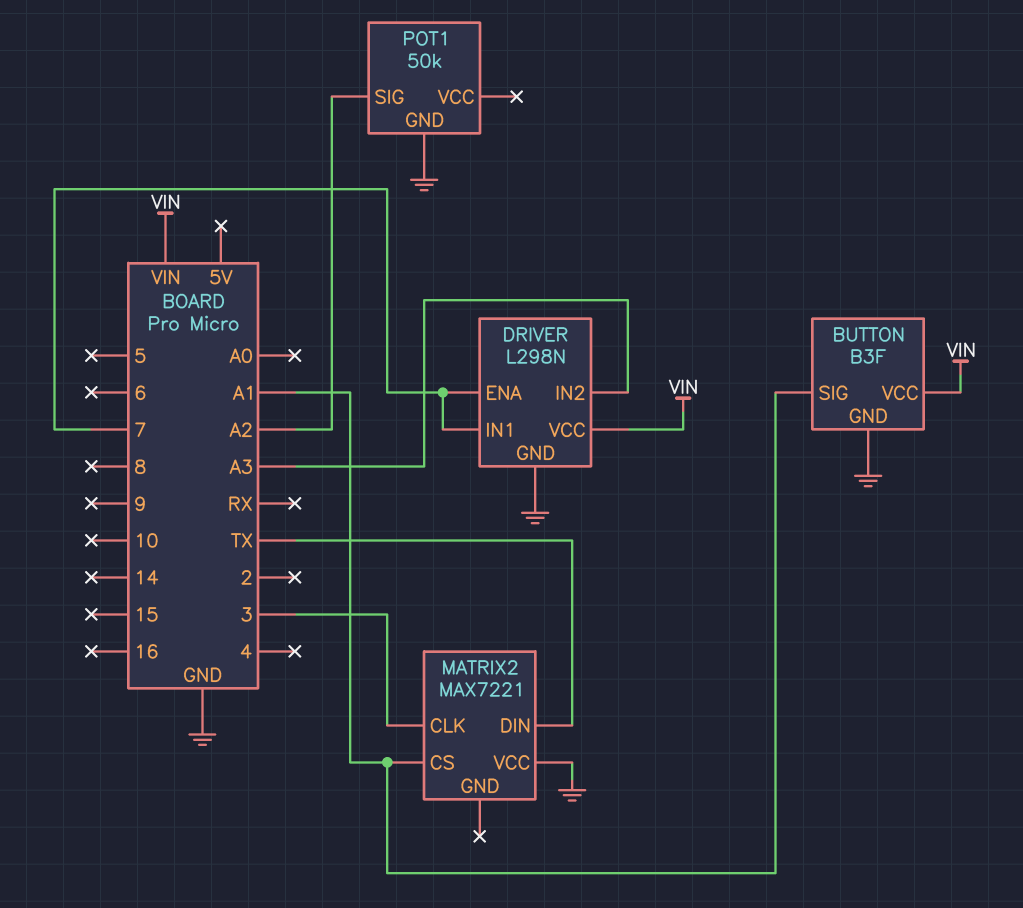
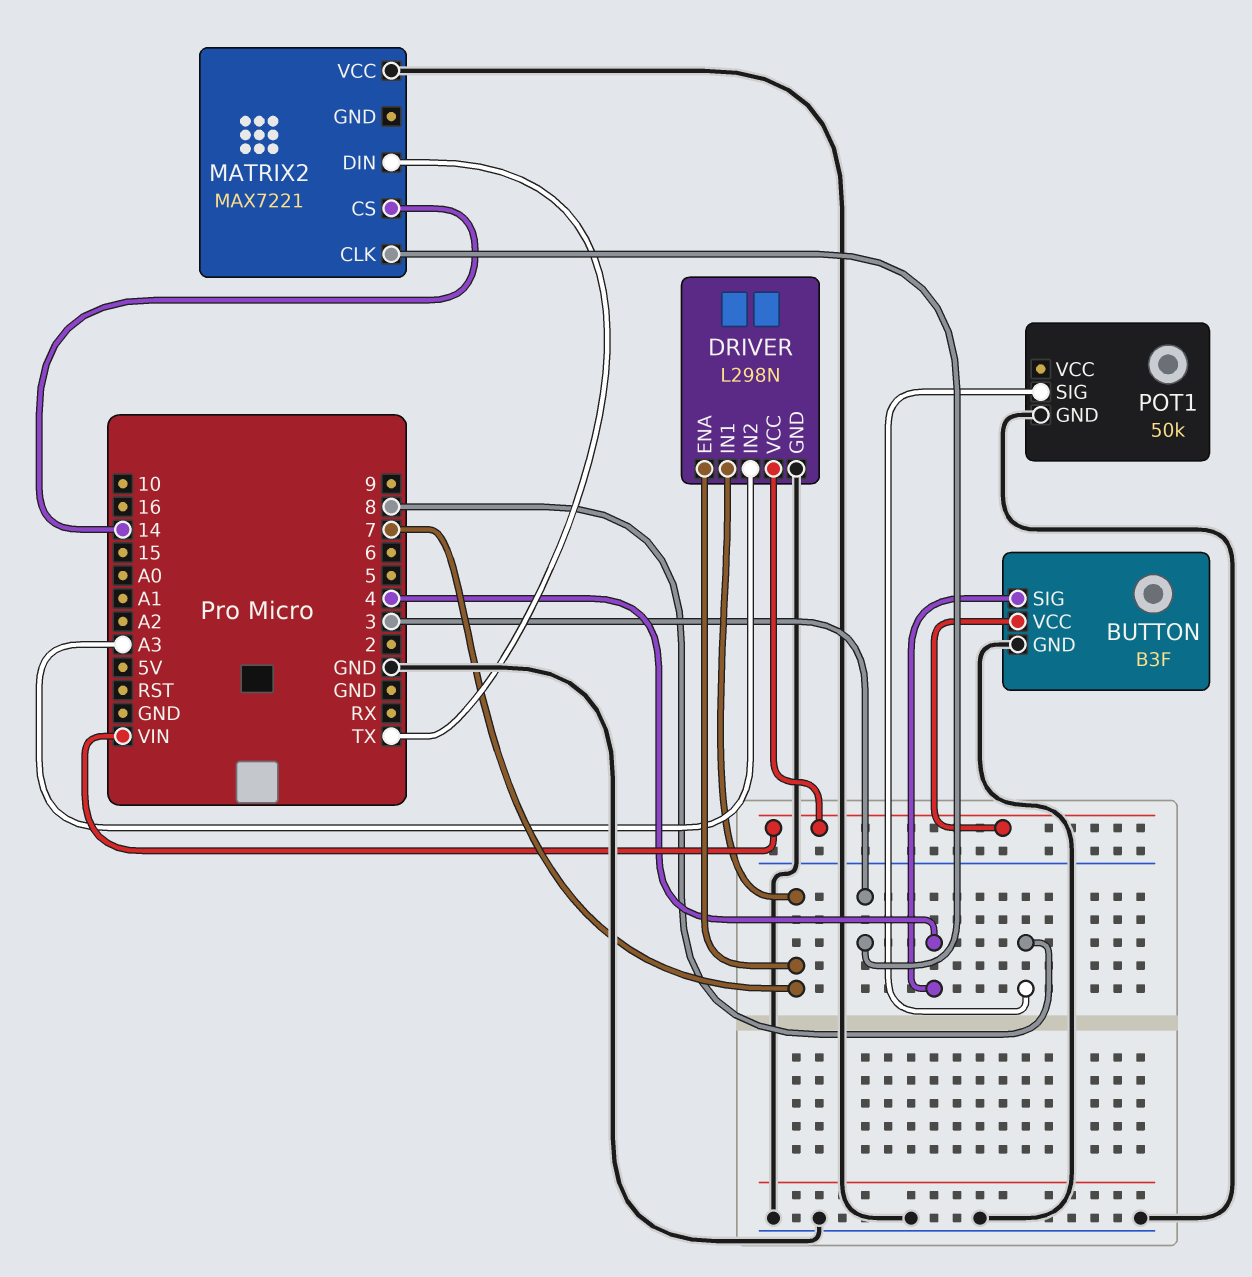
BUTTON pin SIG: A1 -> 4
MATRIX2 pin CS: A1 -> 14
POT1 pin SIG: A2 -> 8

